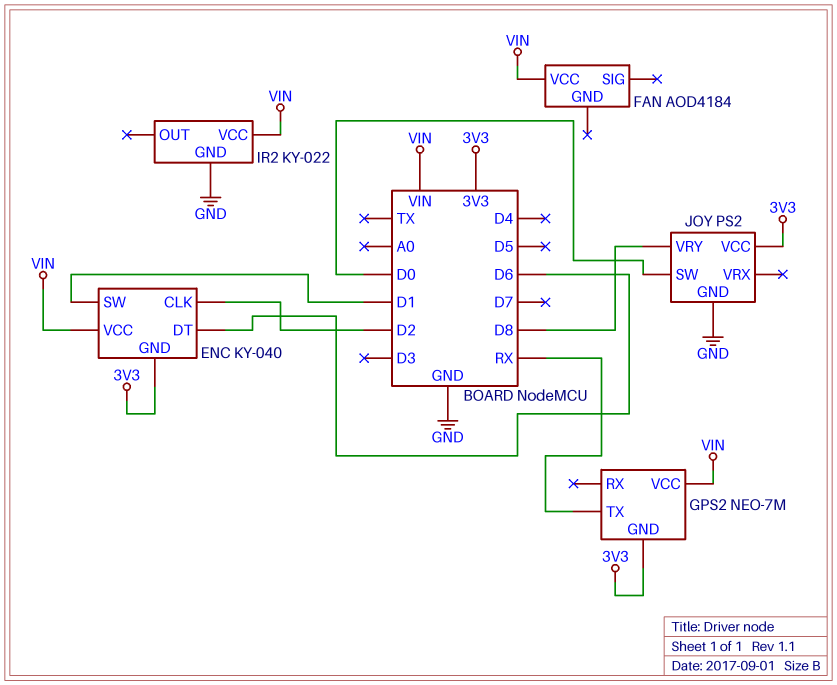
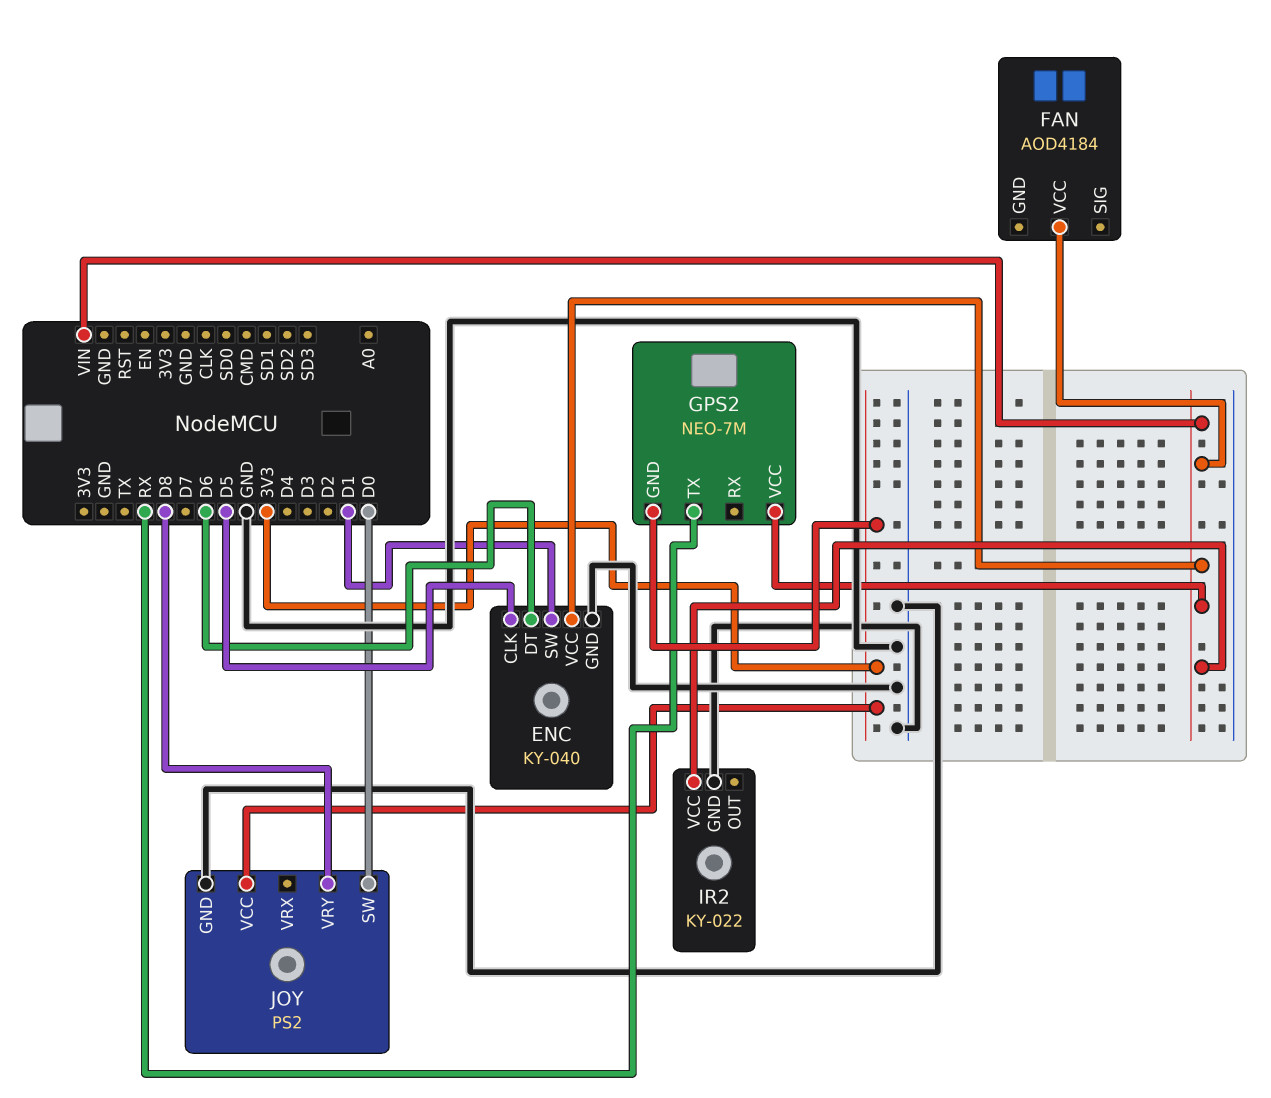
ENC pin CLK: D2 -> D5
ENC pin GND: 3V3 -> GND

